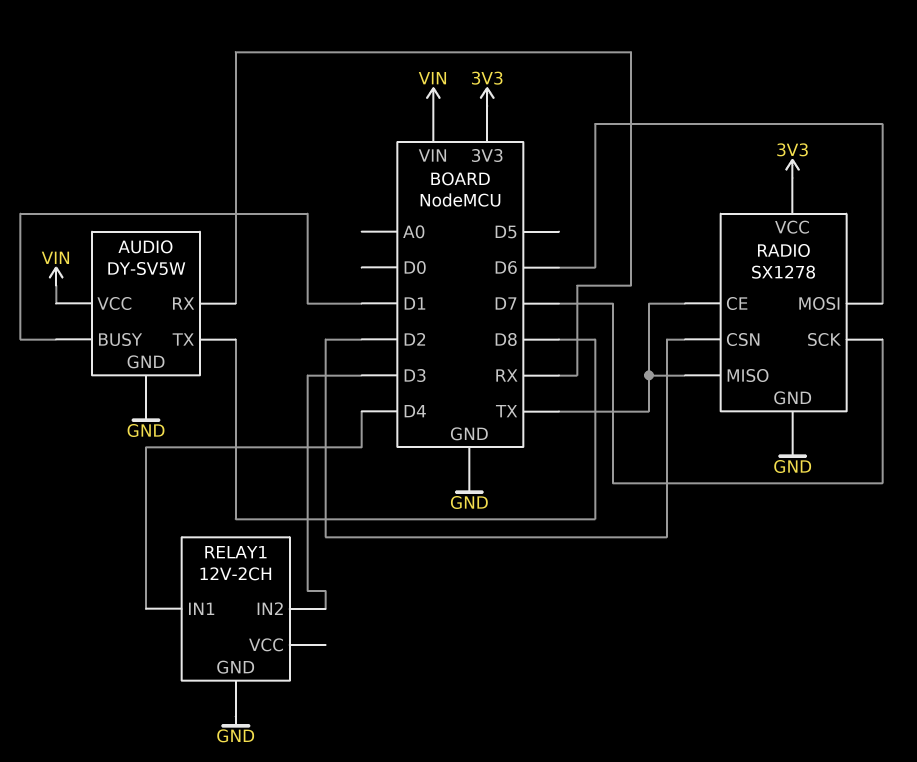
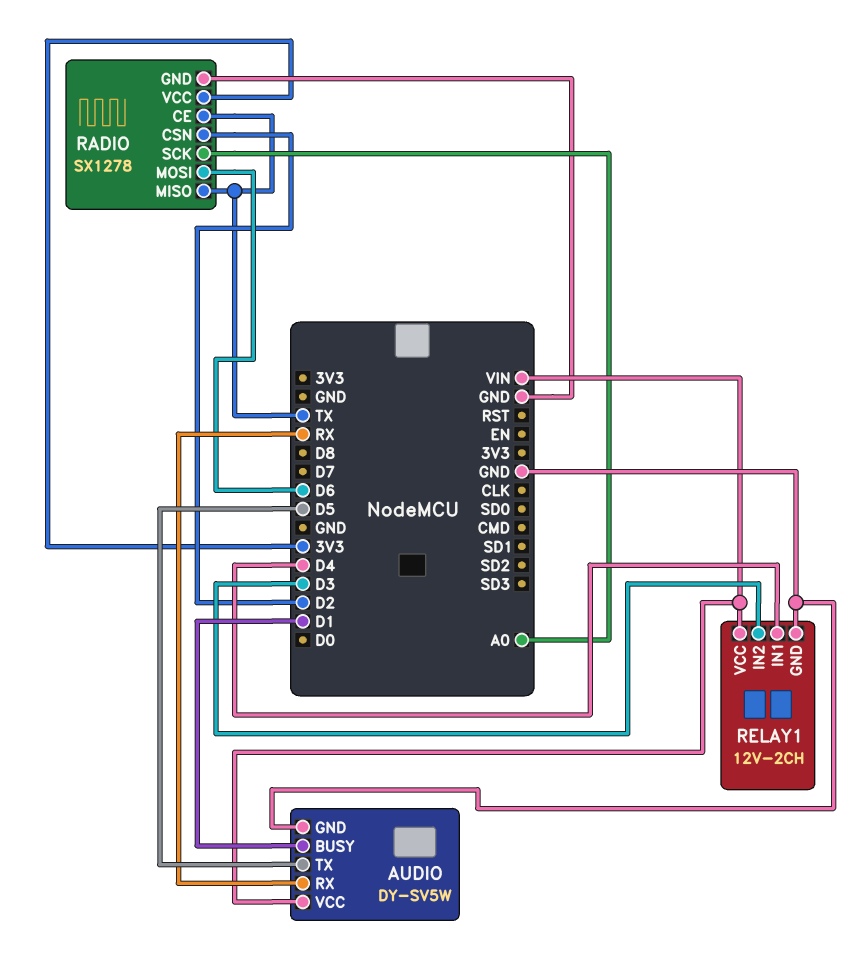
AUDIO pin TX: D8 -> D5
RADIO pin SCK: D7 -> A0
RELAY1 pin VCC: none -> VIN

